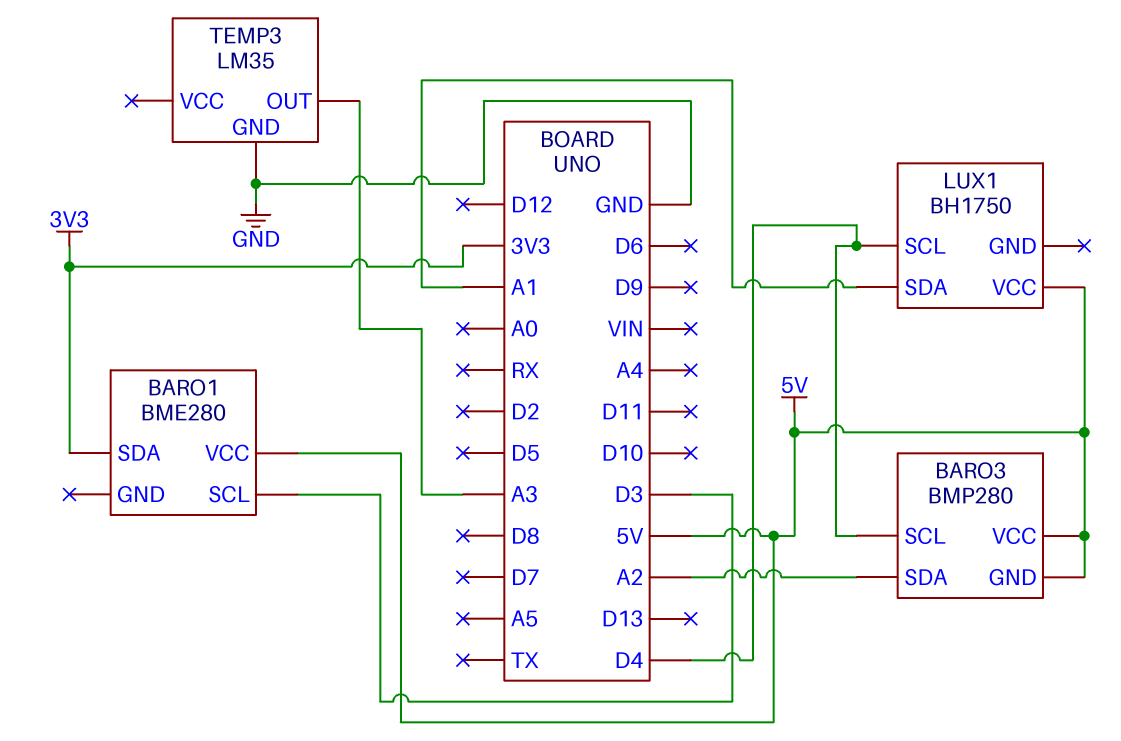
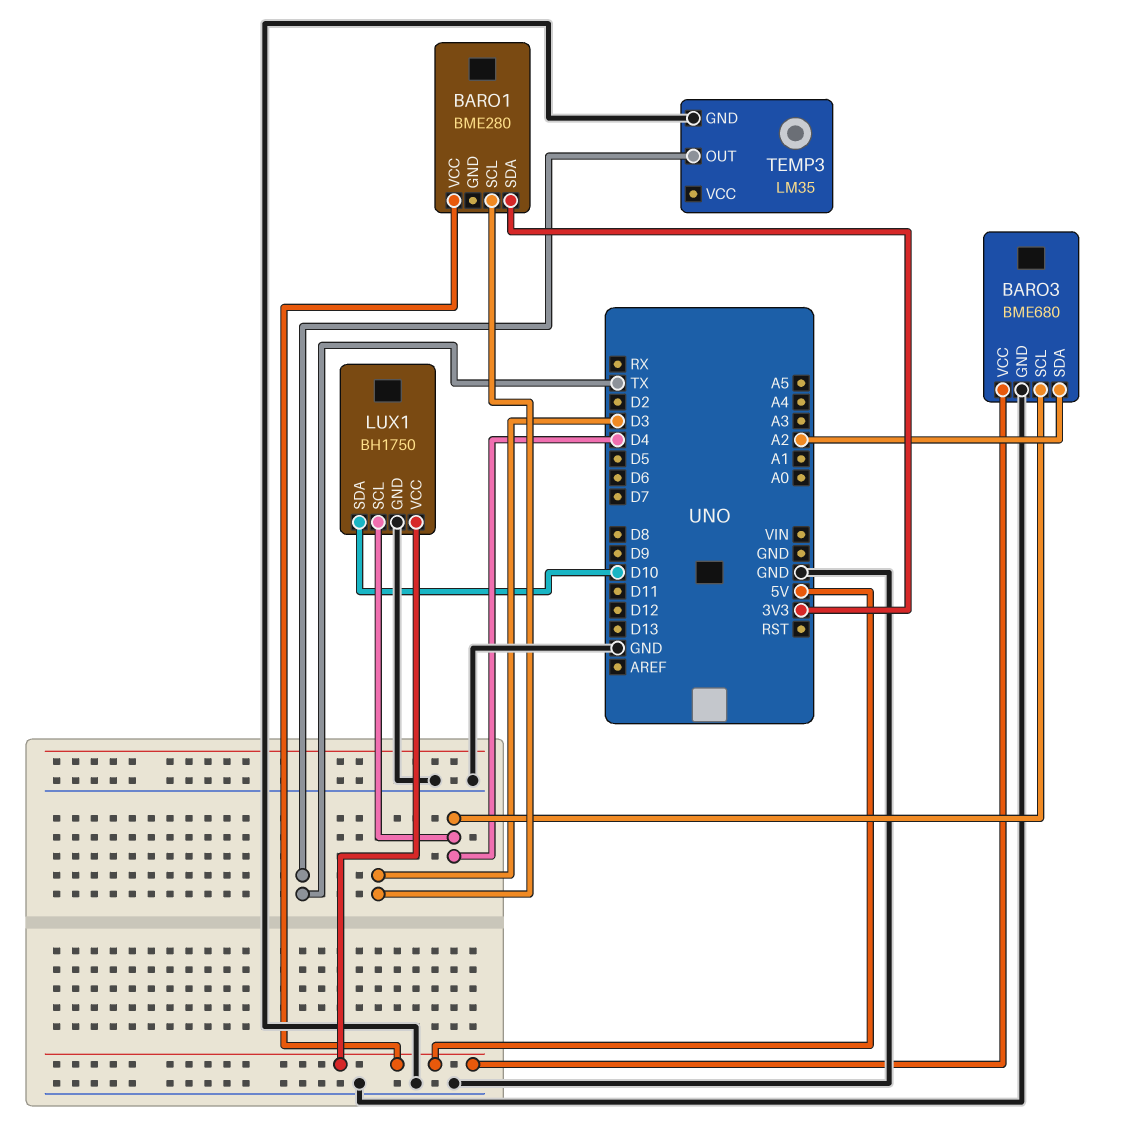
BARO3: BMP280 -> BME680
BARO3 pin GND: 5V -> GND
LUX1 pin GND: none -> GND
LUX1 pin SDA: A1 -> D10
TEMP3 pin OUT: A3 -> TX

